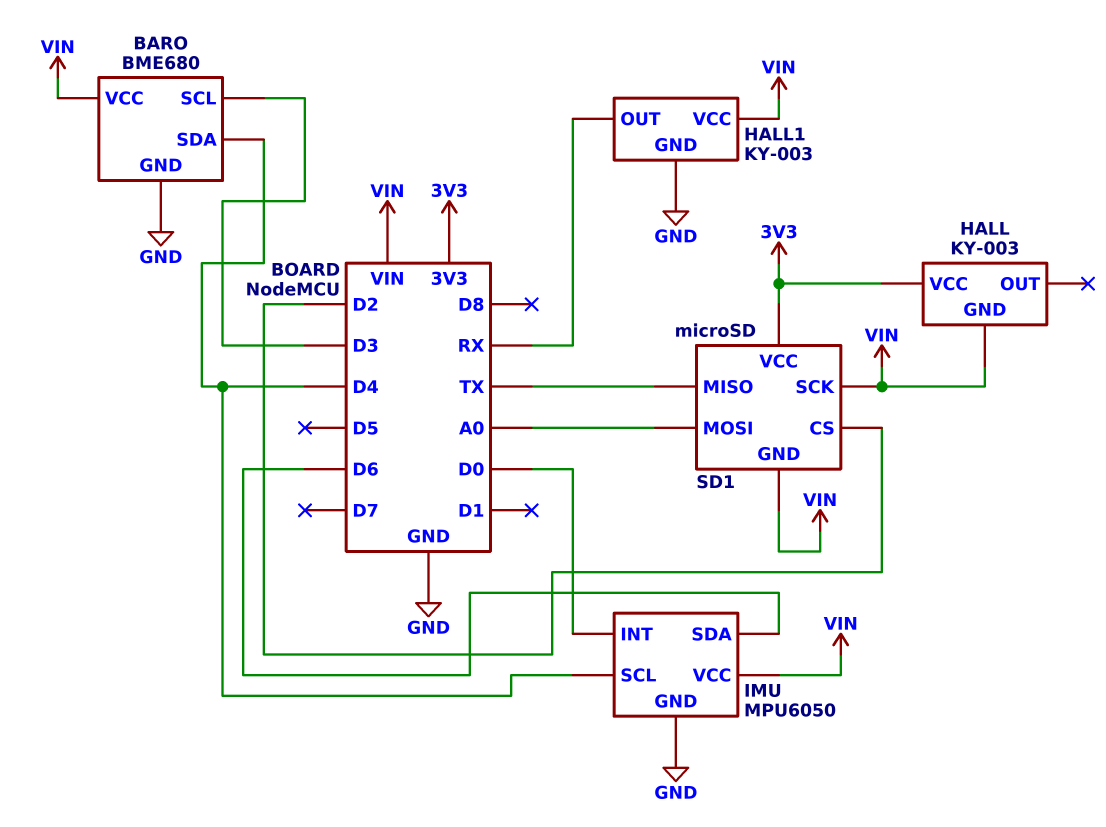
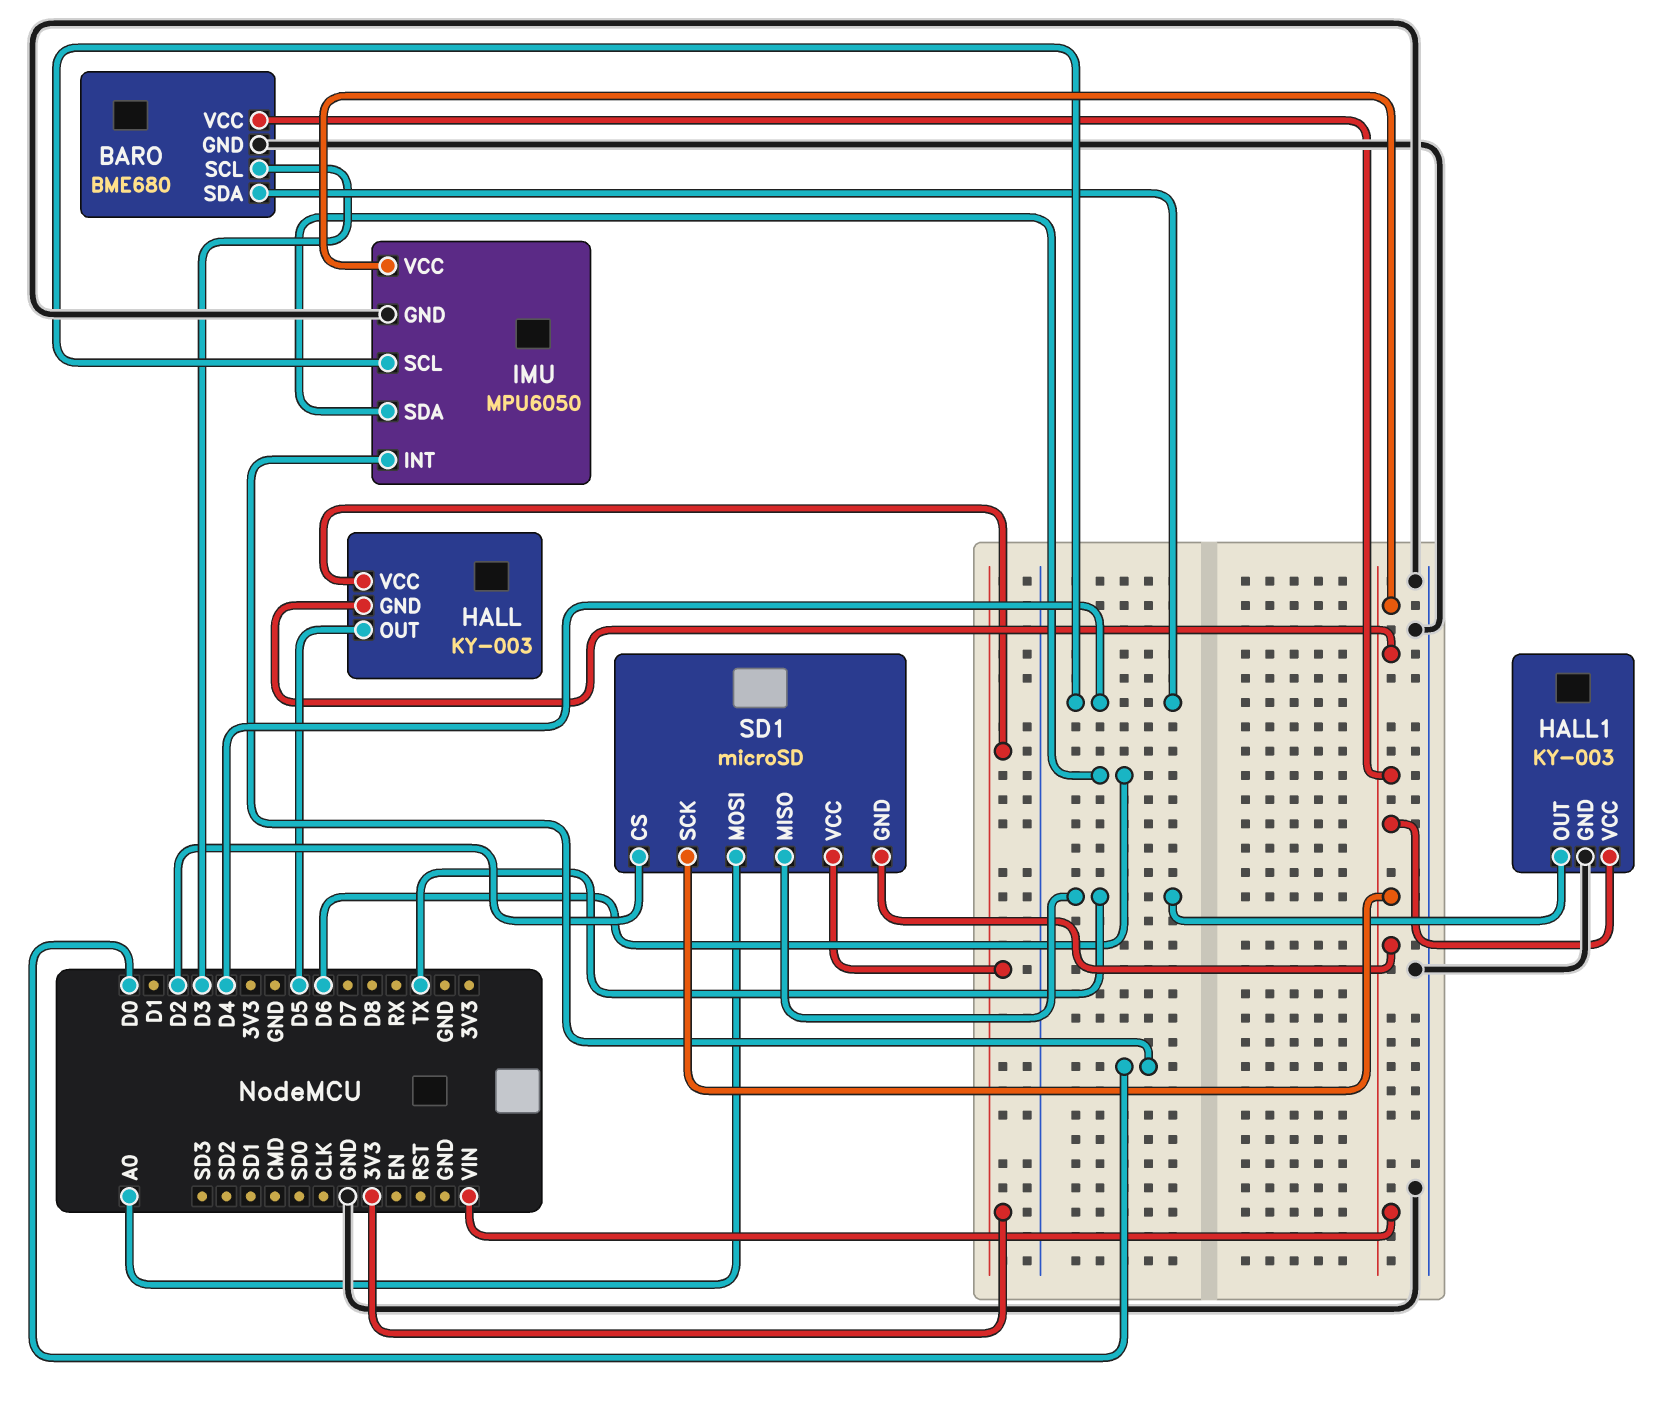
HALL pin OUT: none -> D5
HALL1 pin OUT: RX -> TX

